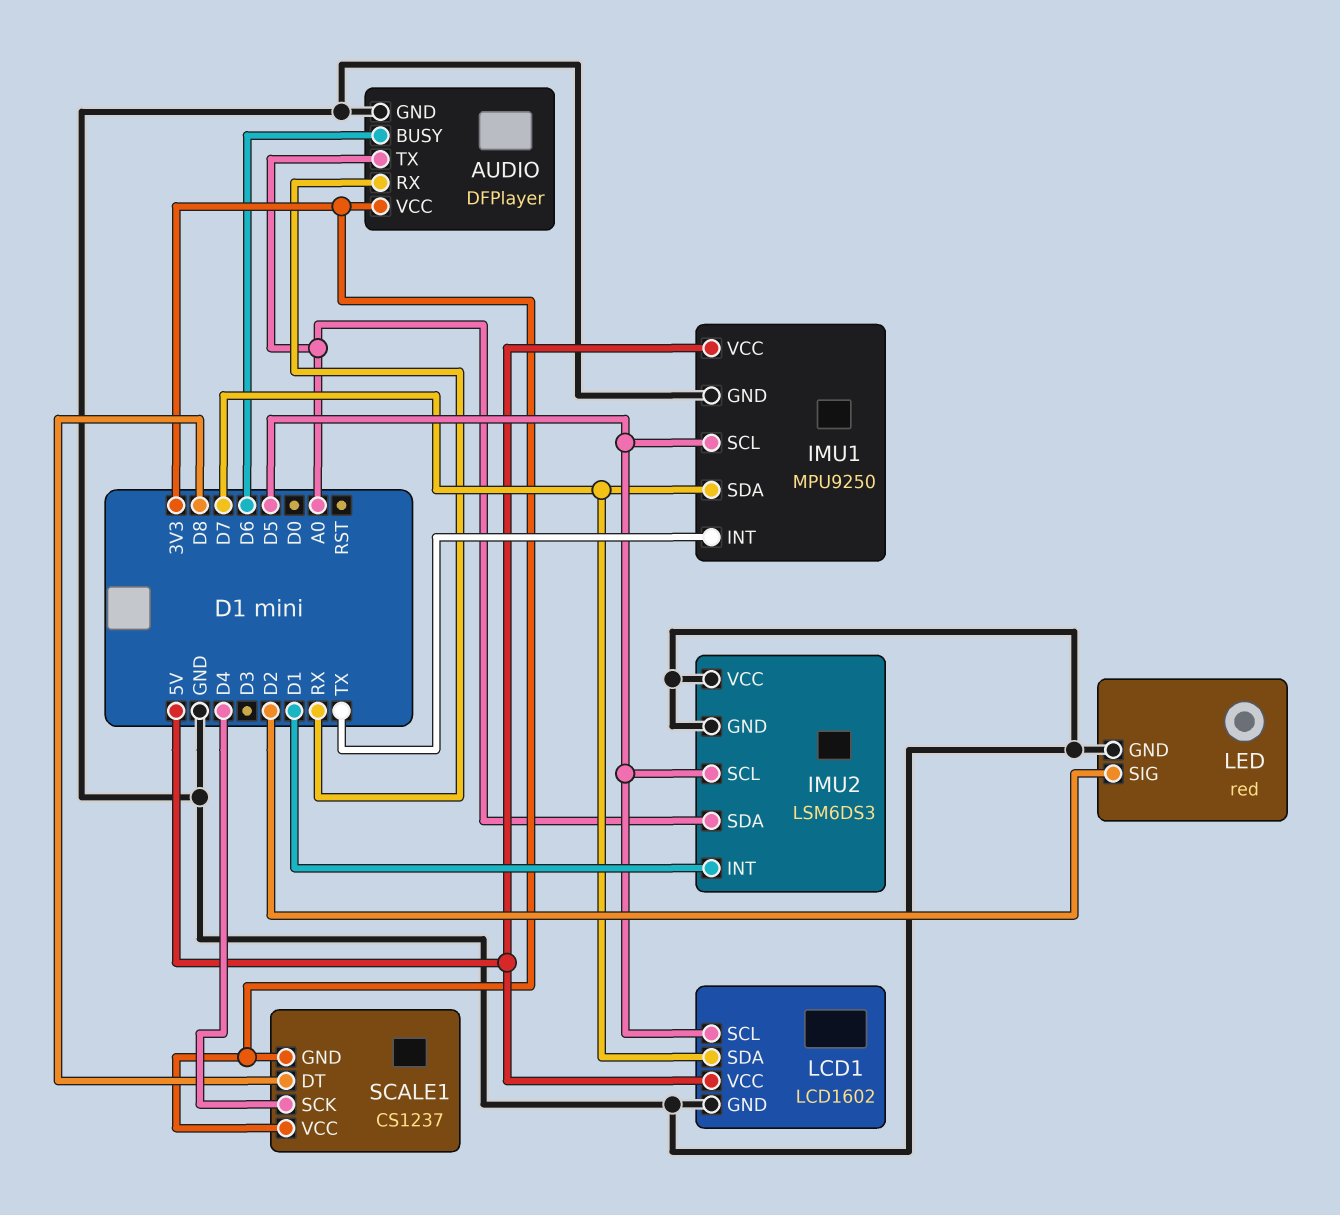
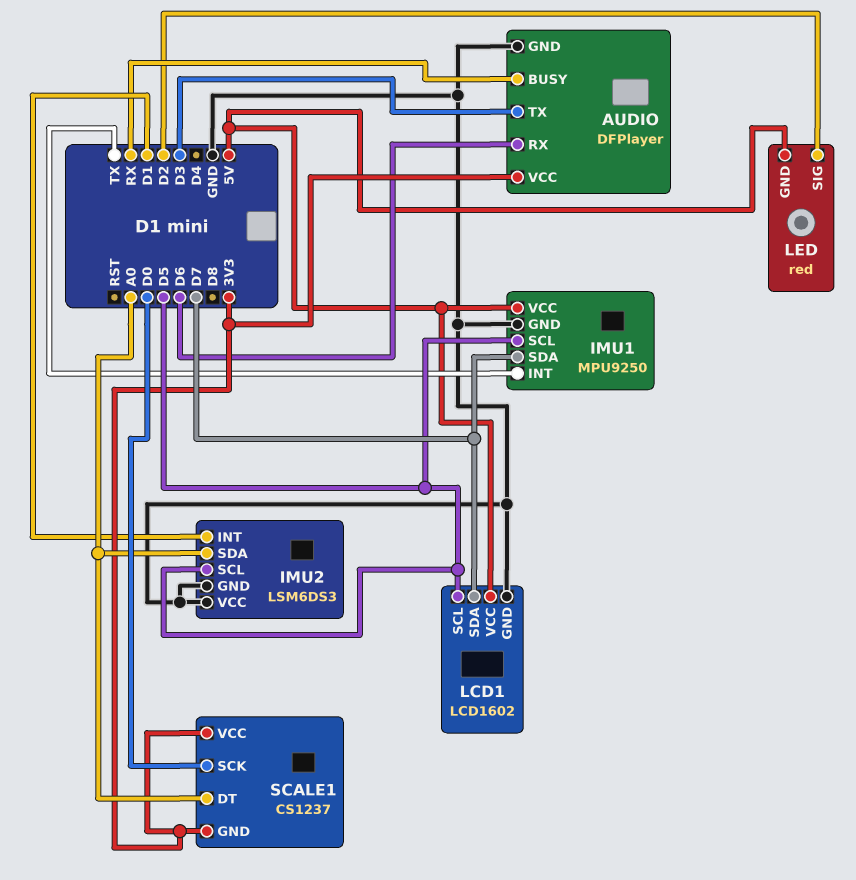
AUDIO pin BUSY: D6 -> RX
AUDIO pin RX: RX -> D6
AUDIO pin TX: A0 -> D3
LED pin GND: GND -> 5V
SCALE1 pin DT: D8 -> A0
SCALE1 pin SCK: D4 -> D0

